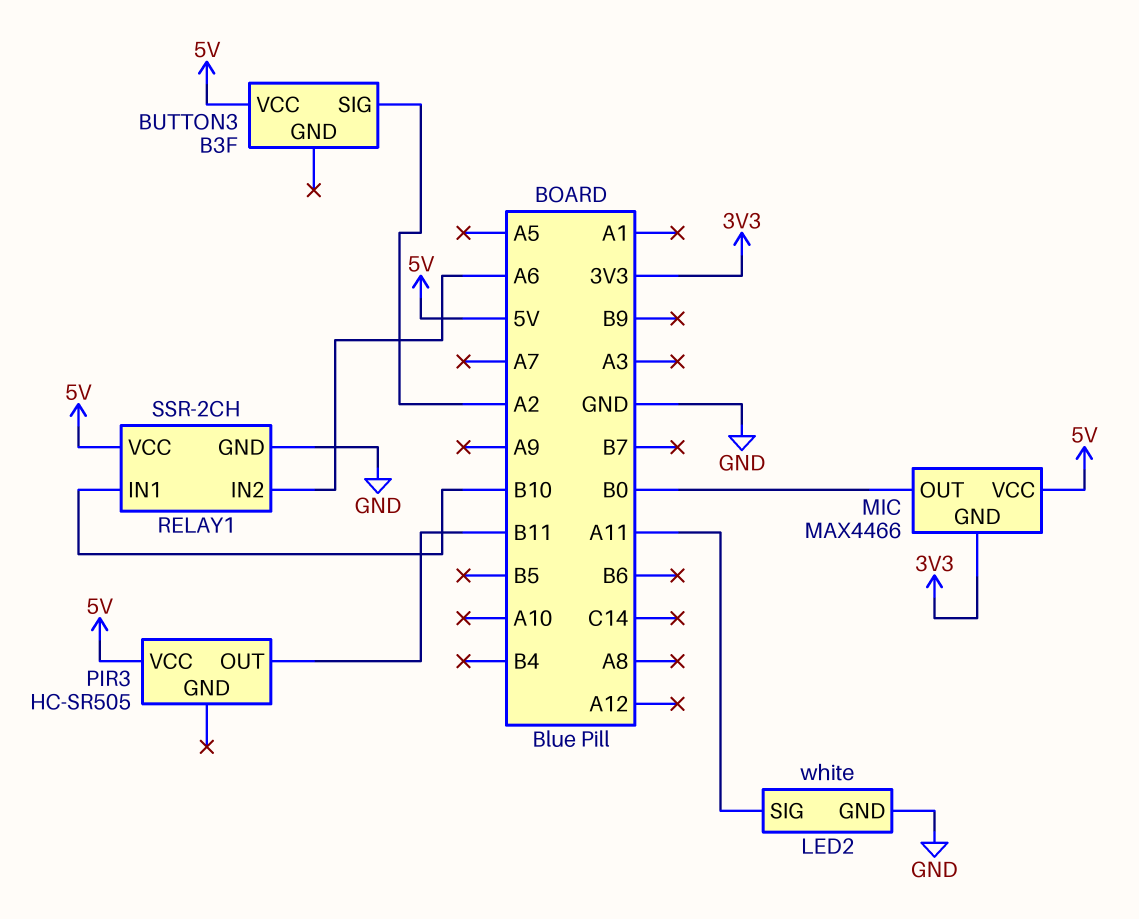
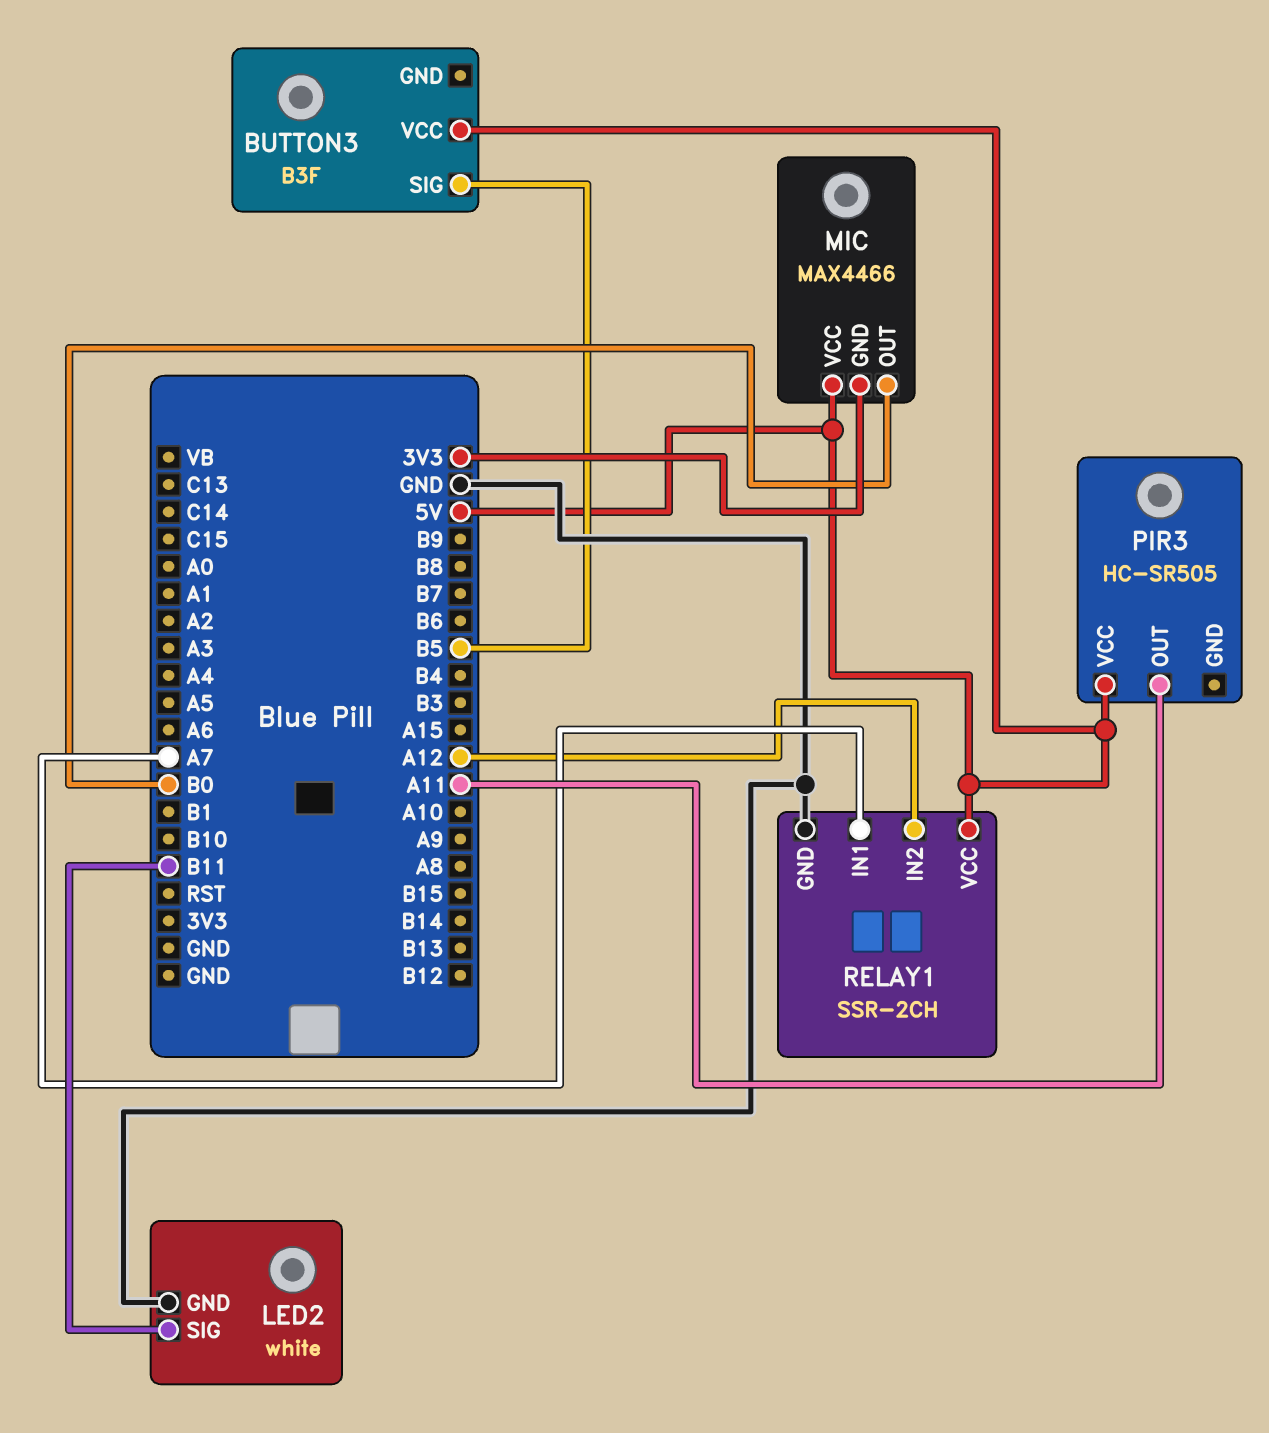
BUTTON3 pin SIG: A2 -> B5
LED2 pin SIG: A11 -> B11
PIR3 pin OUT: B11 -> A11
RELAY1 pin IN1: B10 -> A7
RELAY1 pin IN2: A6 -> A12

